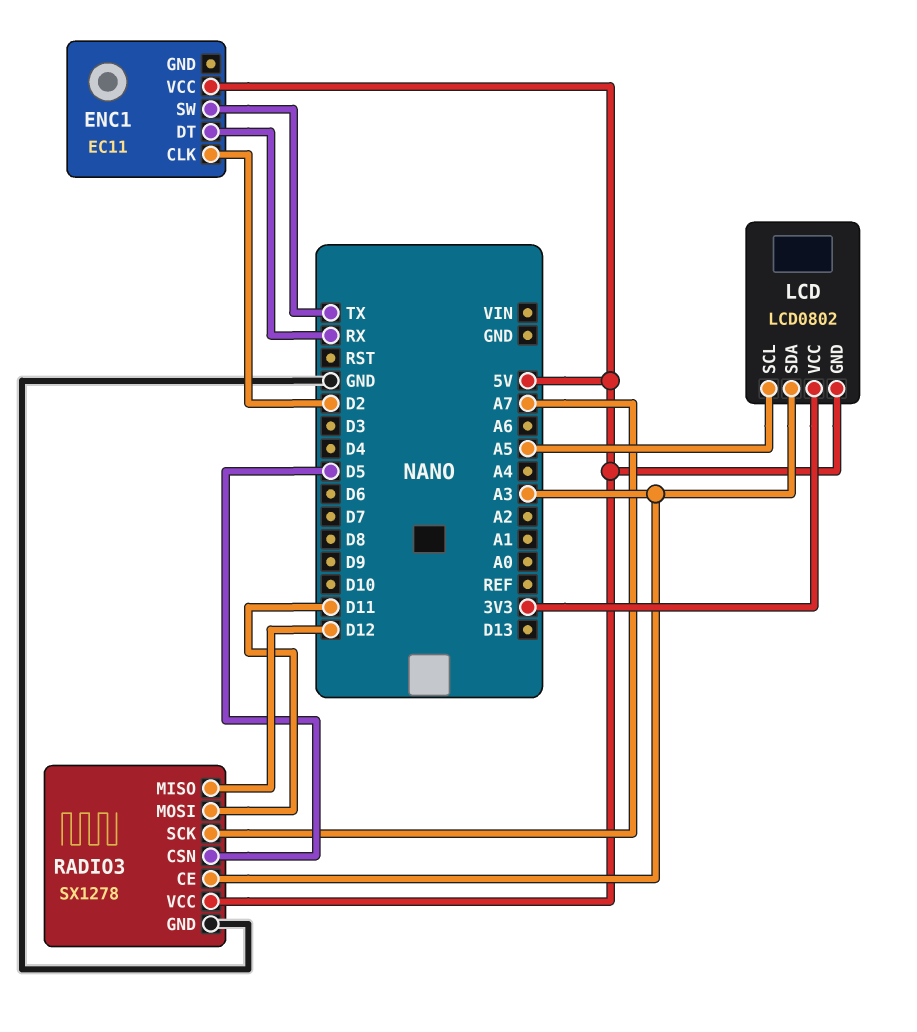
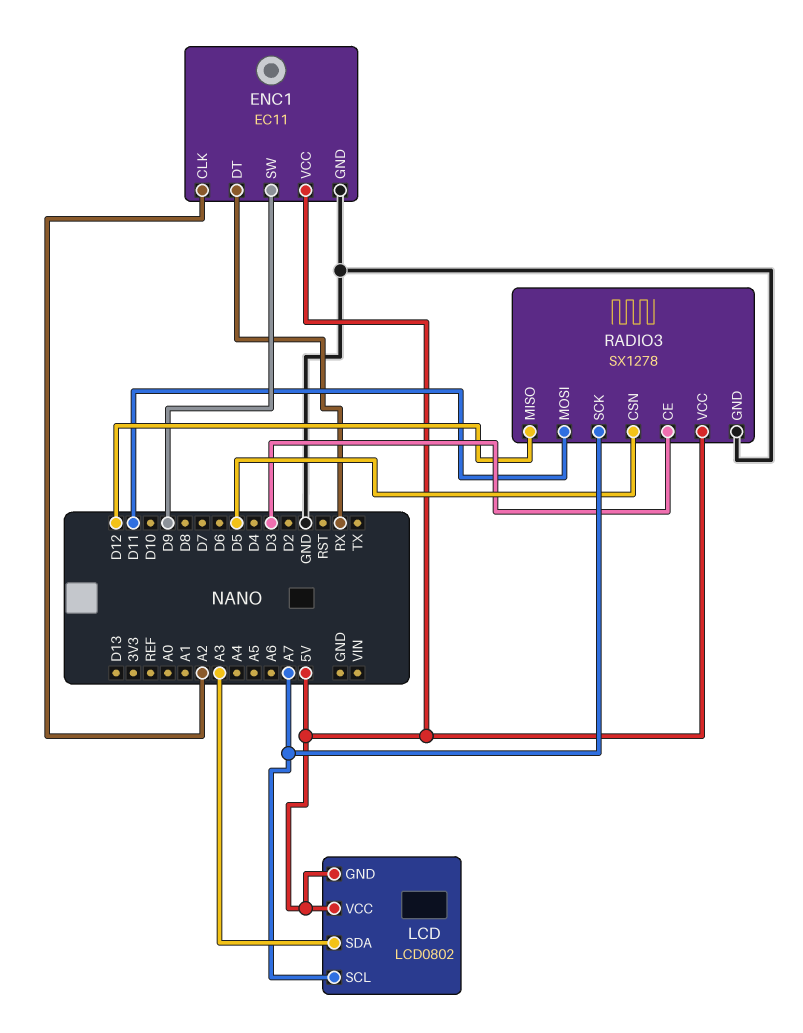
ENC1 pin CLK: D2 -> A2
ENC1 pin GND: none -> GND
ENC1 pin SW: TX -> D9
LCD pin SCL: A5 -> A7
LCD pin VCC: 3V3 -> 5V
RADIO3 pin CE: A3 -> D3

